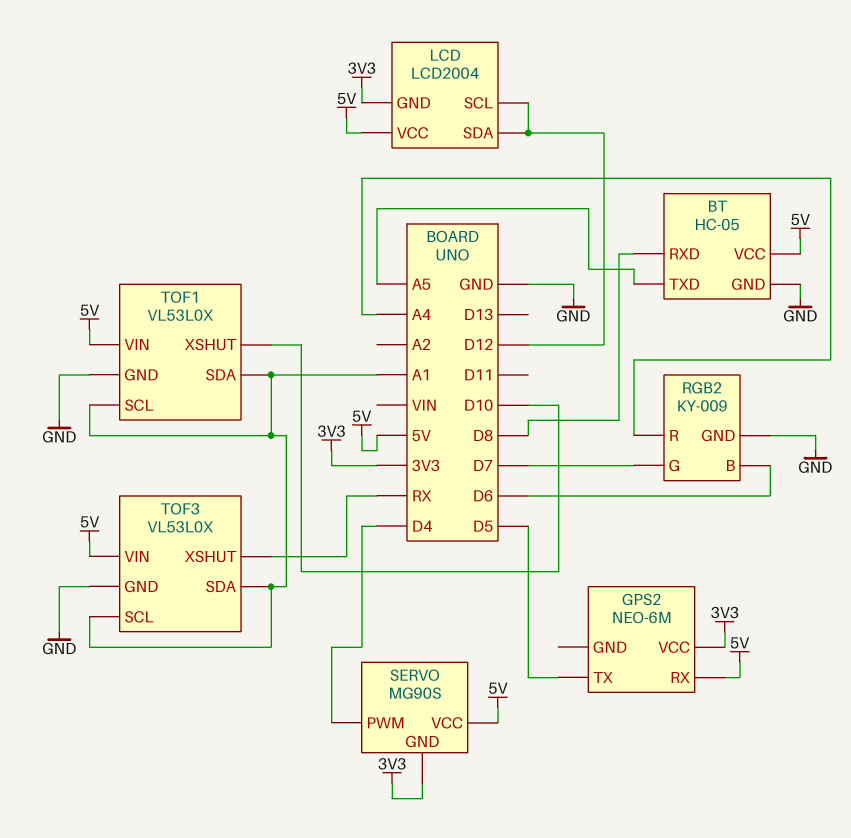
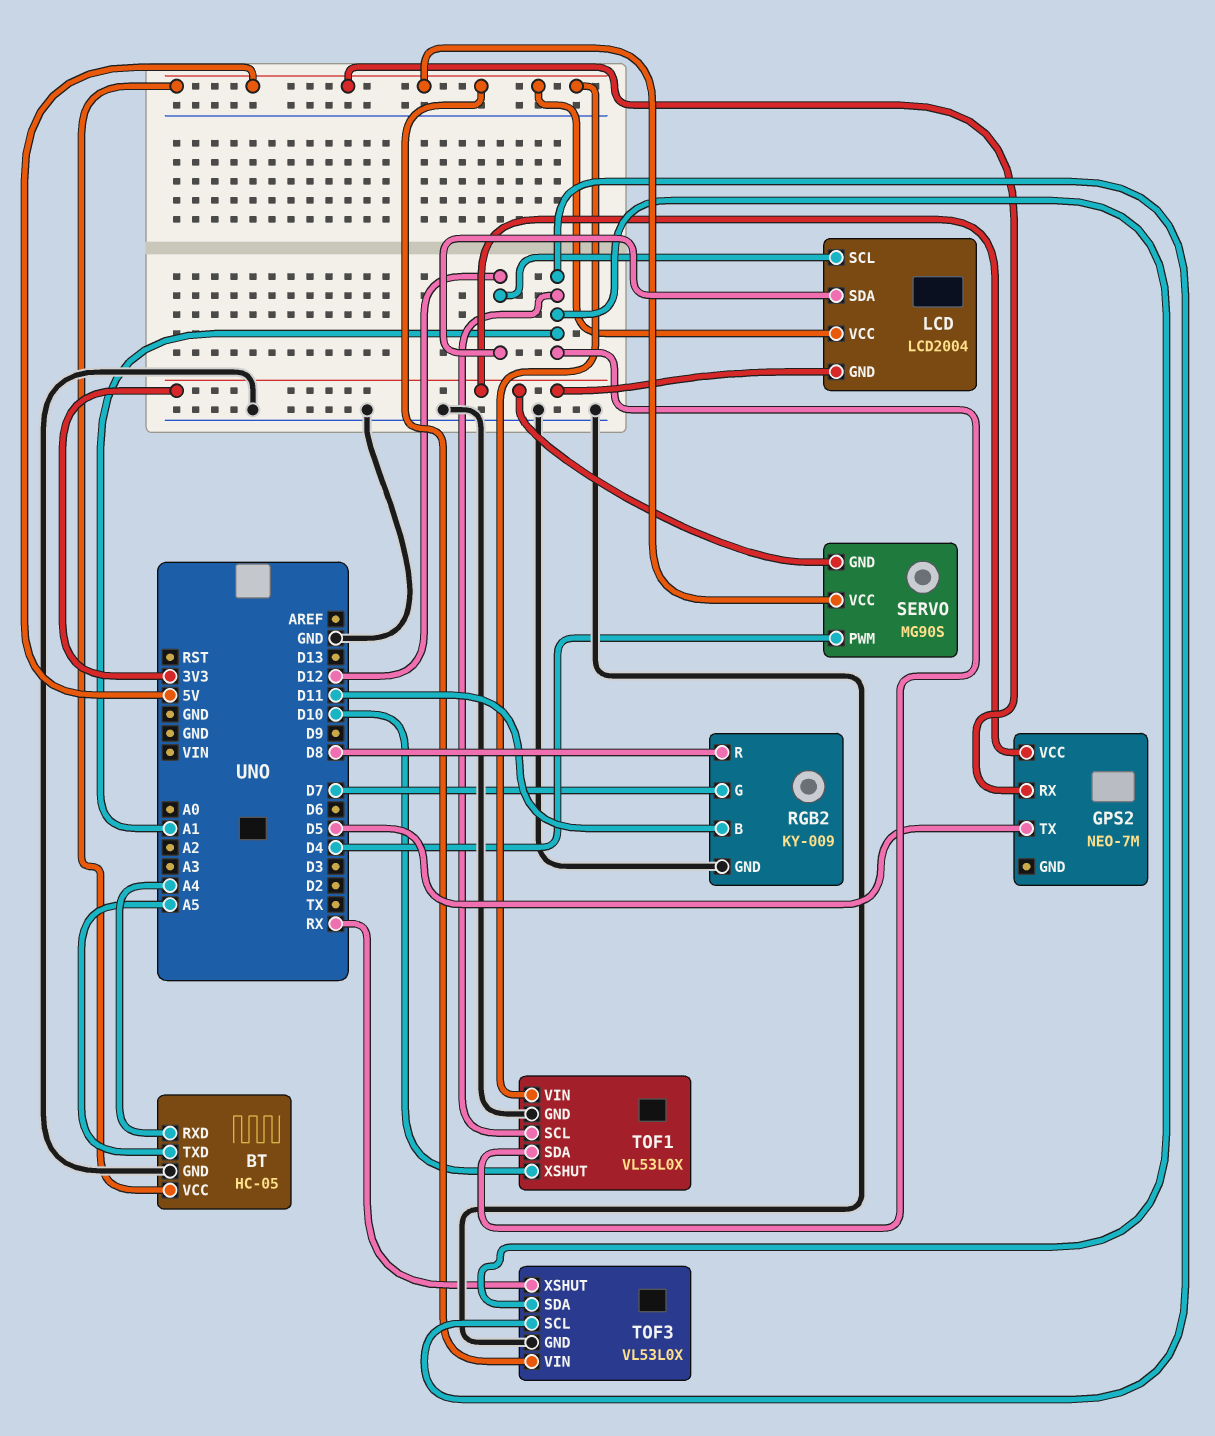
BT pin RXD: D8 -> A4
GPS2: NEO-6M -> NEO-7M
RGB2 pin B: D6 -> D11
RGB2 pin R: A4 -> D8

